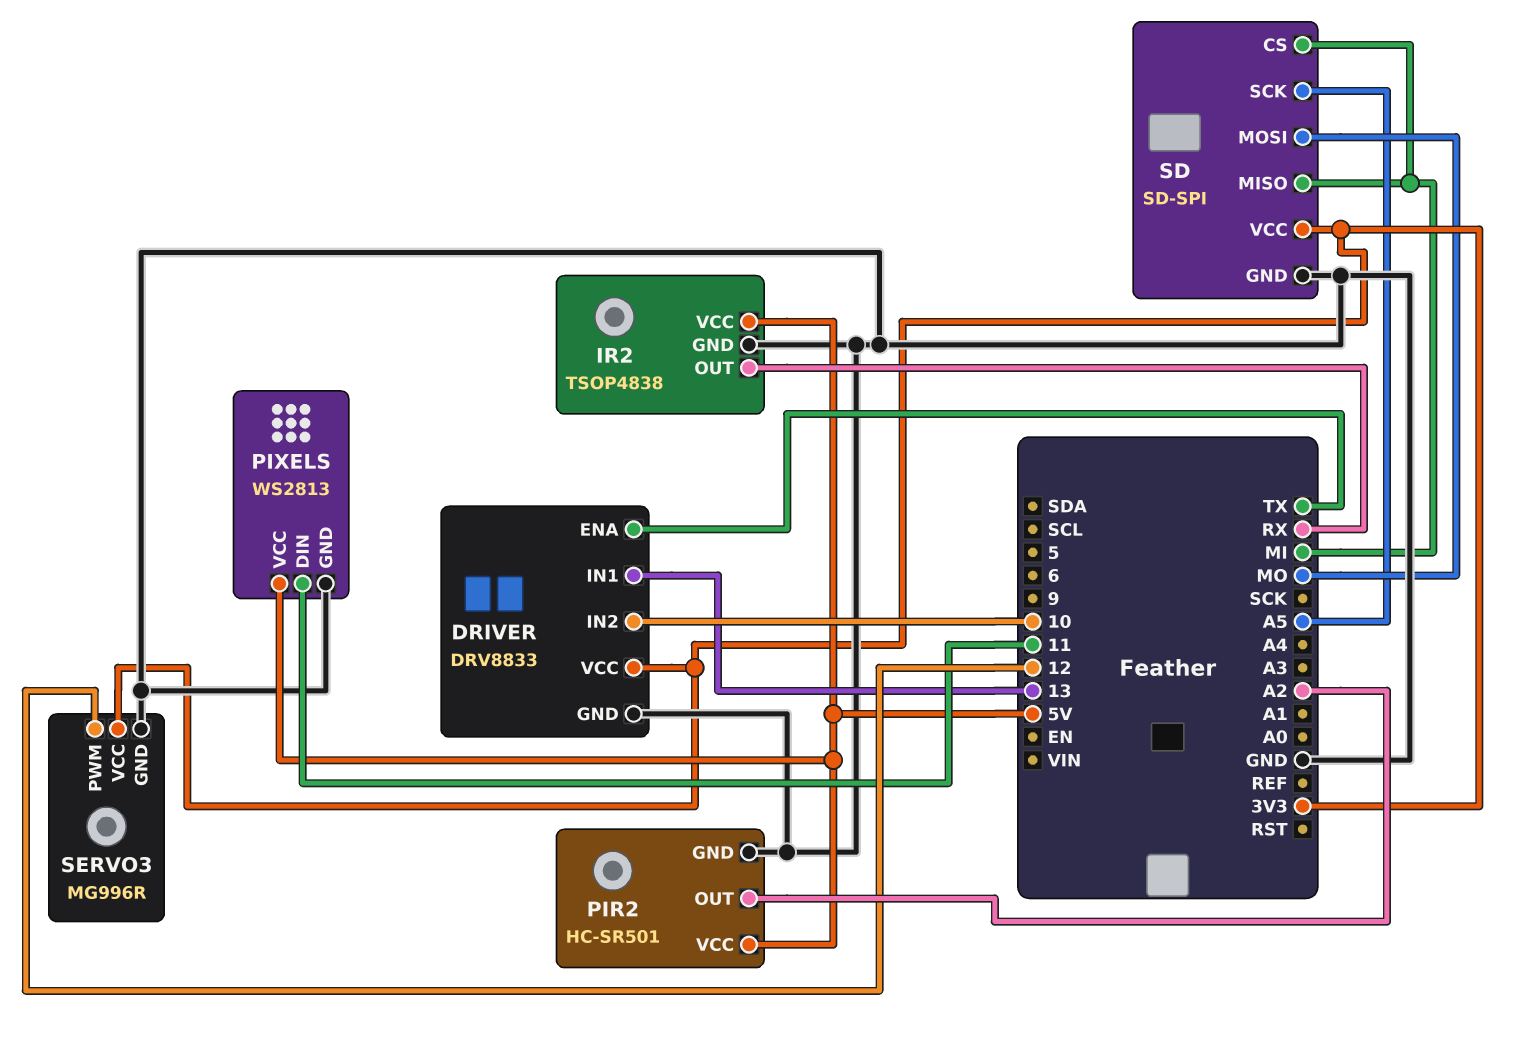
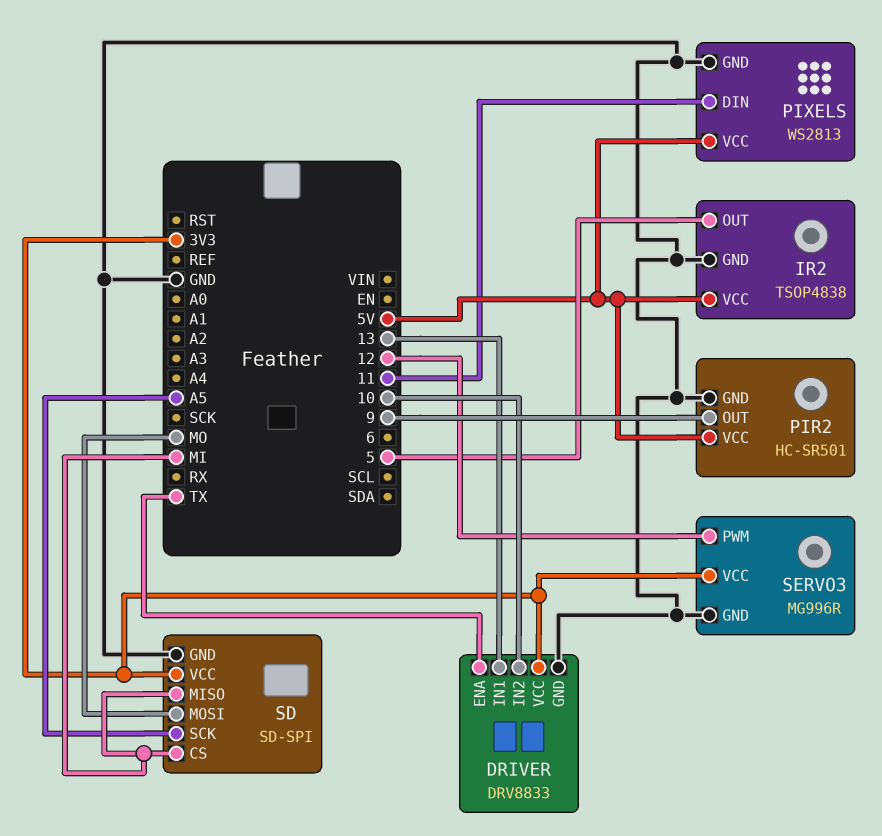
IR2 pin OUT: RX -> 5
PIR2 pin OUT: A2 -> 9

